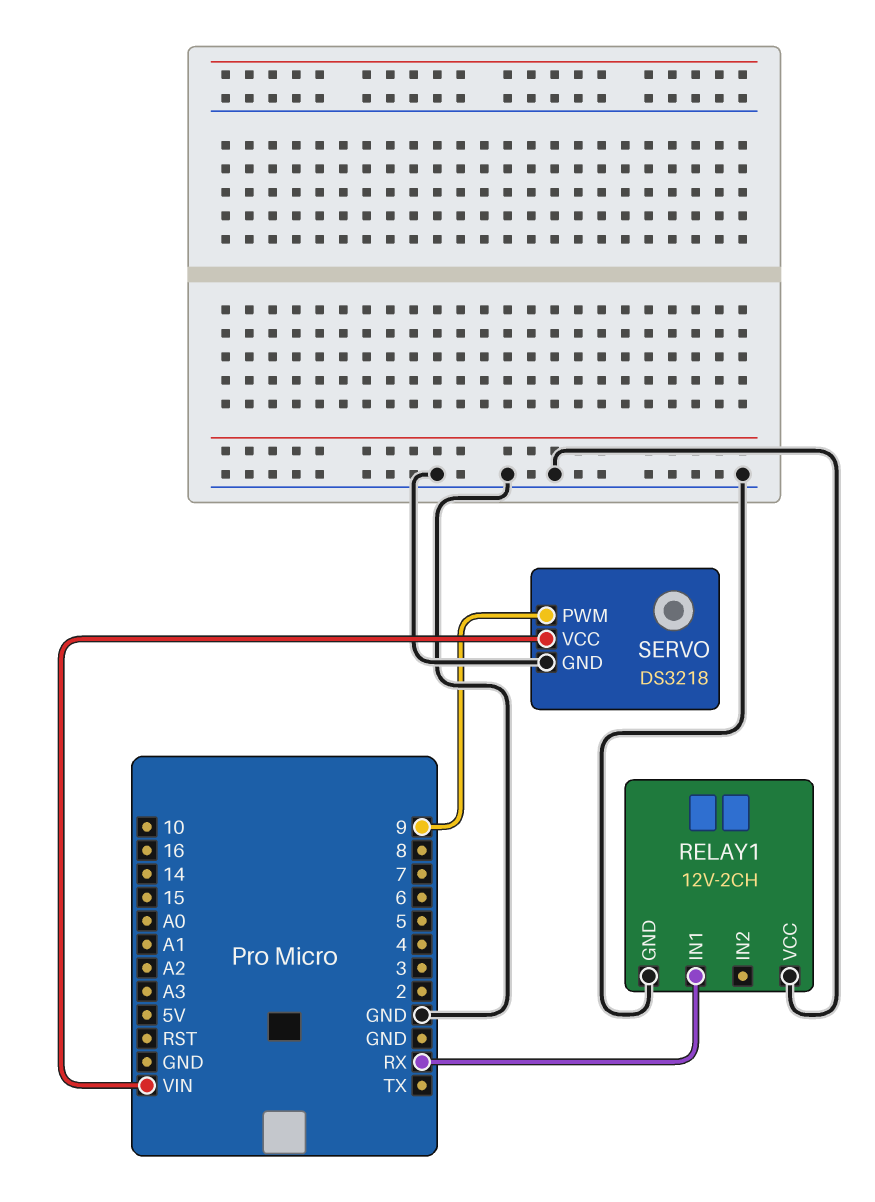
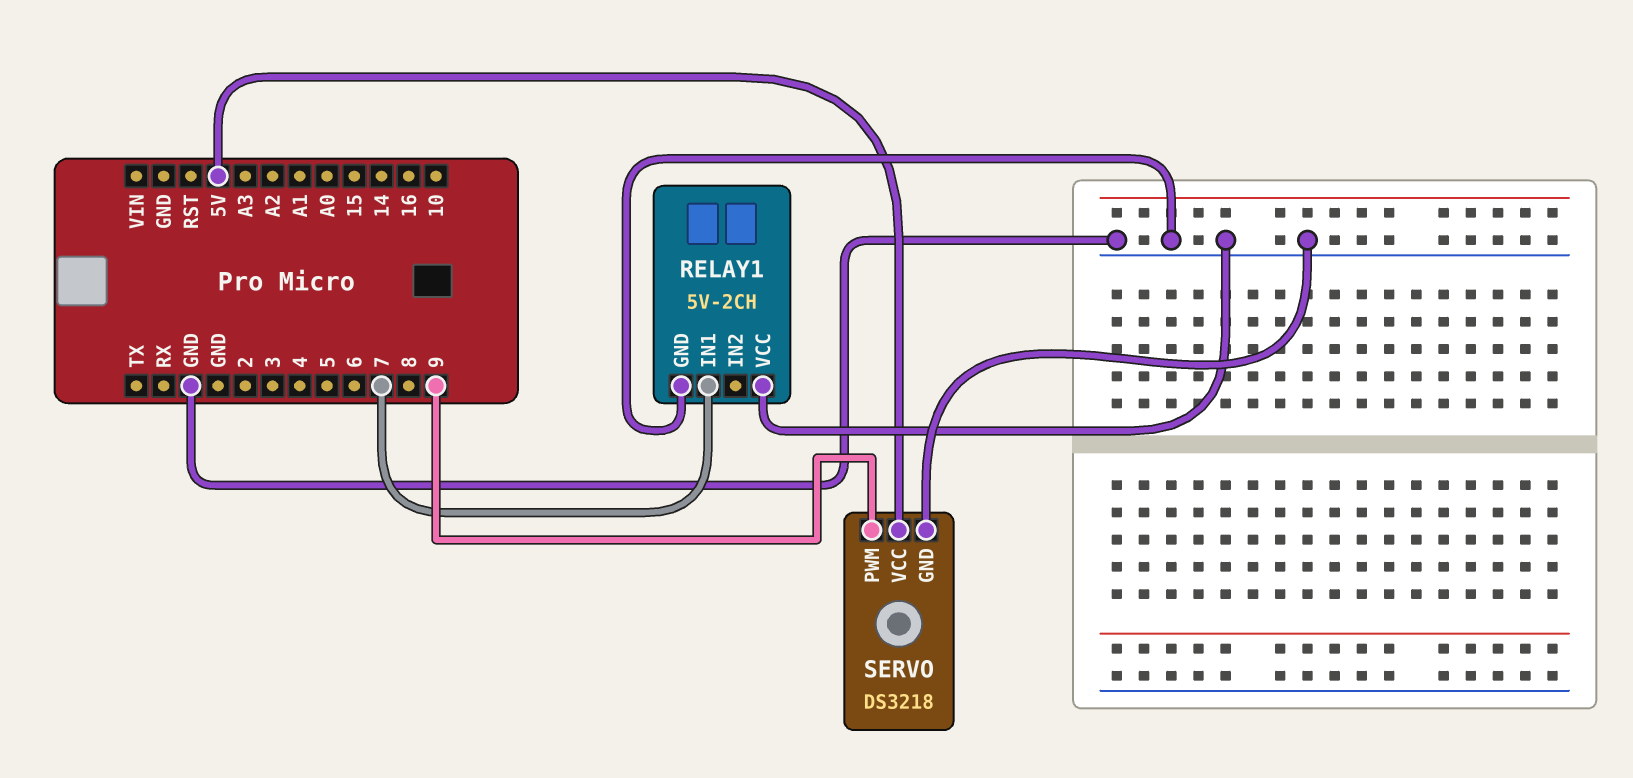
RELAY1: 12V-2CH -> 5V-2CH
RELAY1 pin IN1: RX -> 7
SERVO pin VCC: VIN -> 5V

